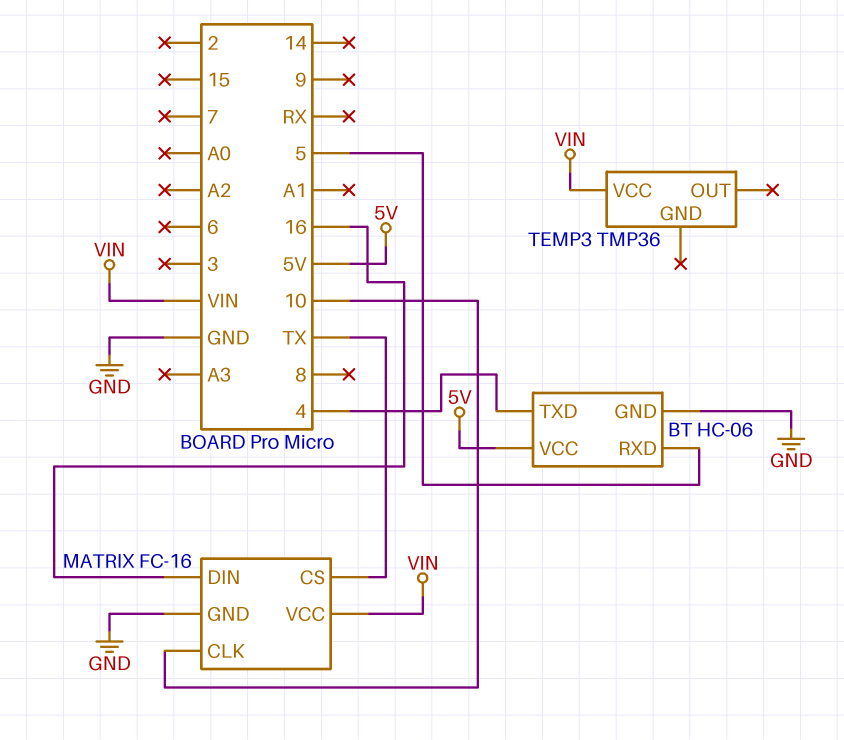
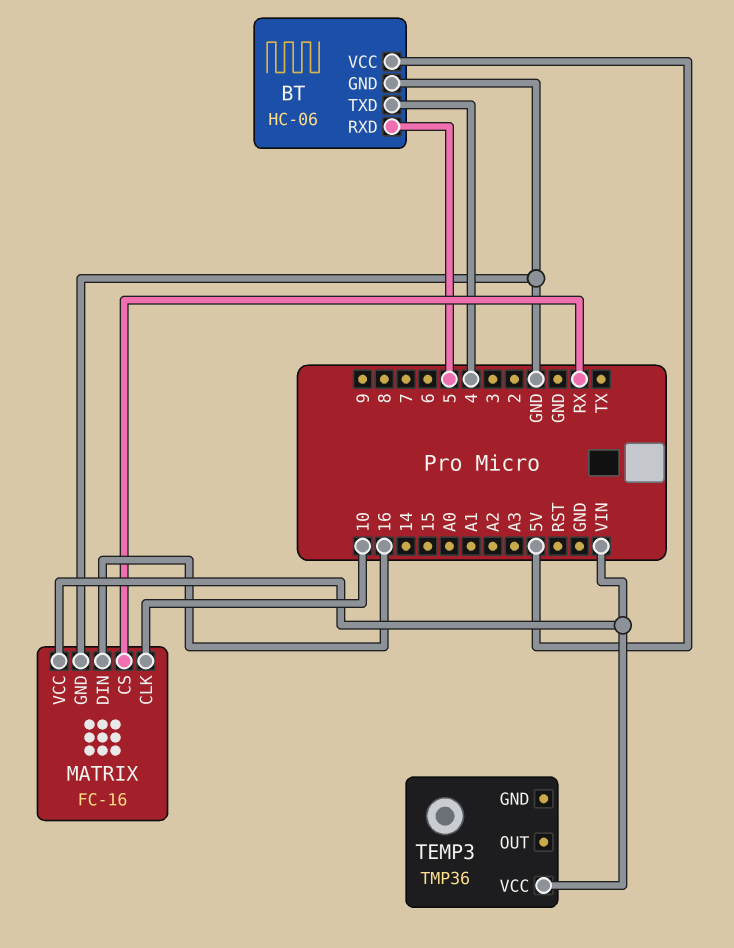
MATRIX pin CS: TX -> RX

